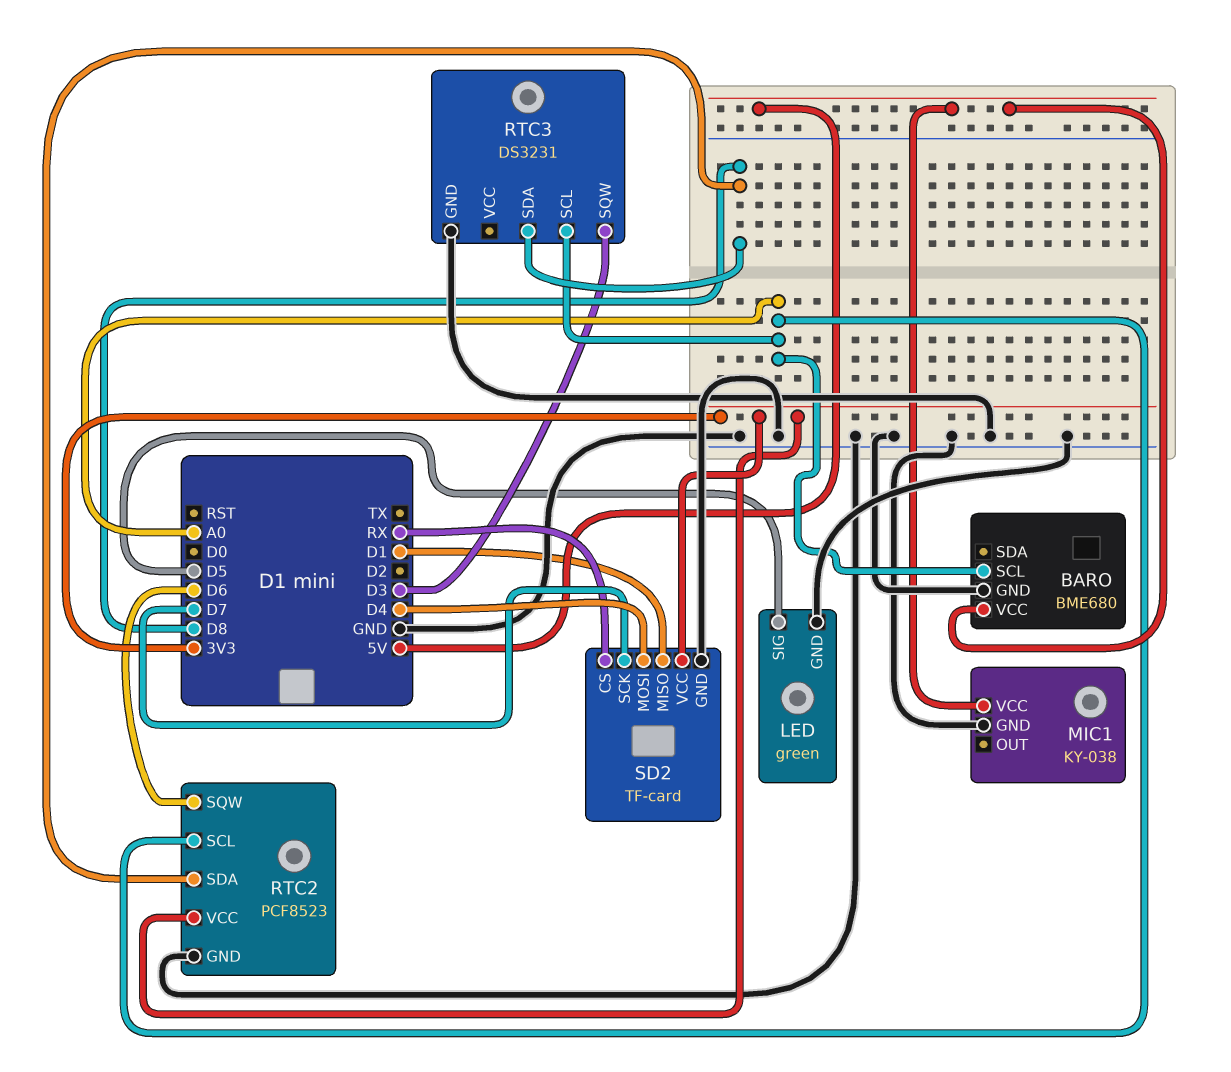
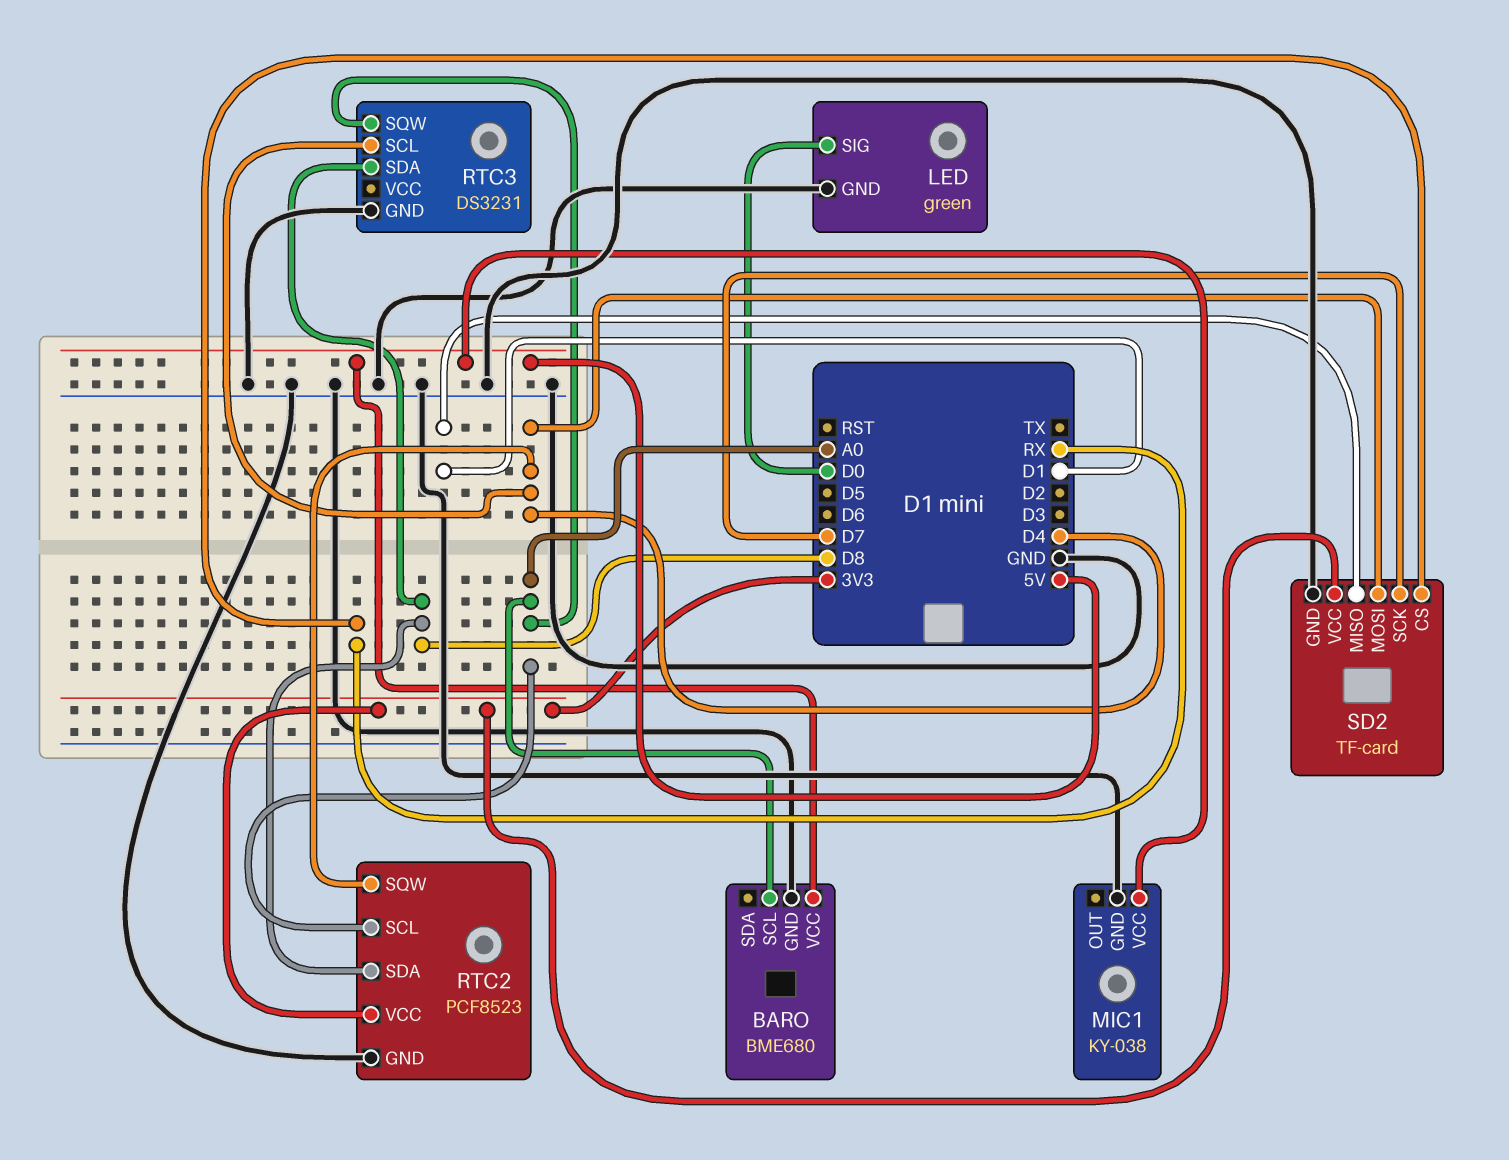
LED pin SIG: D5 -> D0
RTC2 pin SQW: D6 -> D4
RTC3 pin SCL: A0 -> D4
RTC3 pin SQW: D3 -> A0

